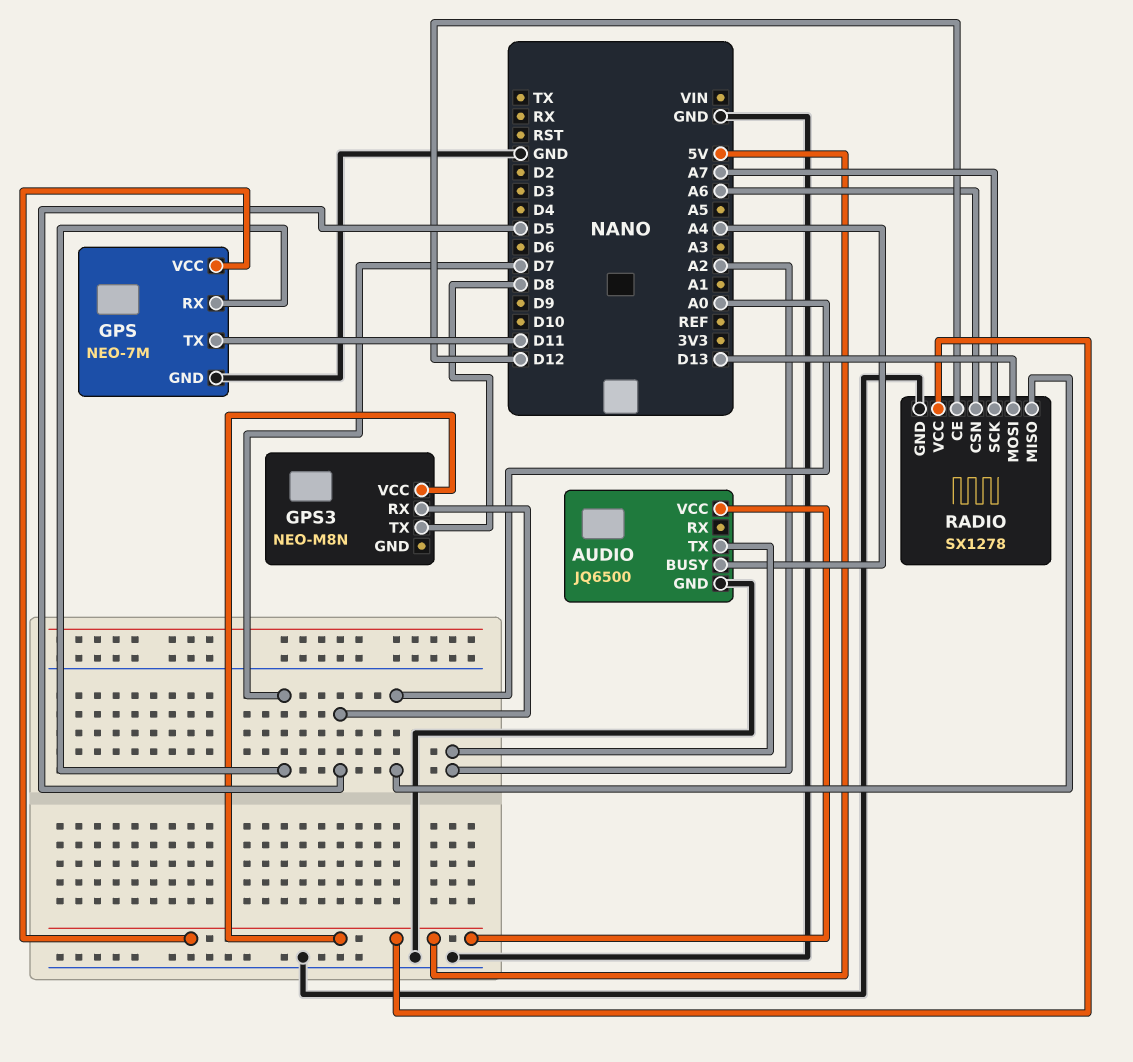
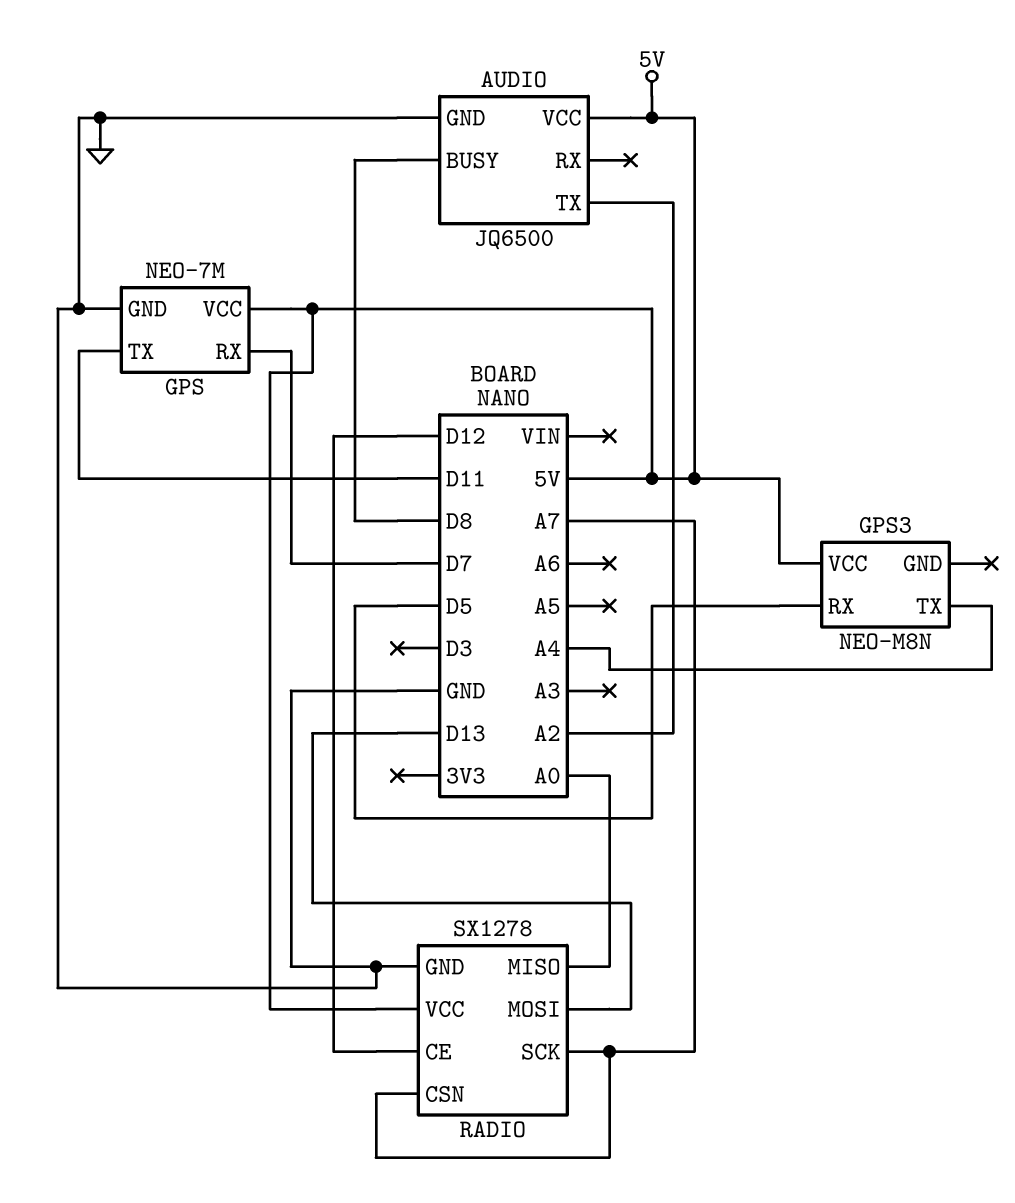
AUDIO pin BUSY: A4 -> D8
GPS3 pin TX: D8 -> A4
RADIO pin CSN: A6 -> A7

